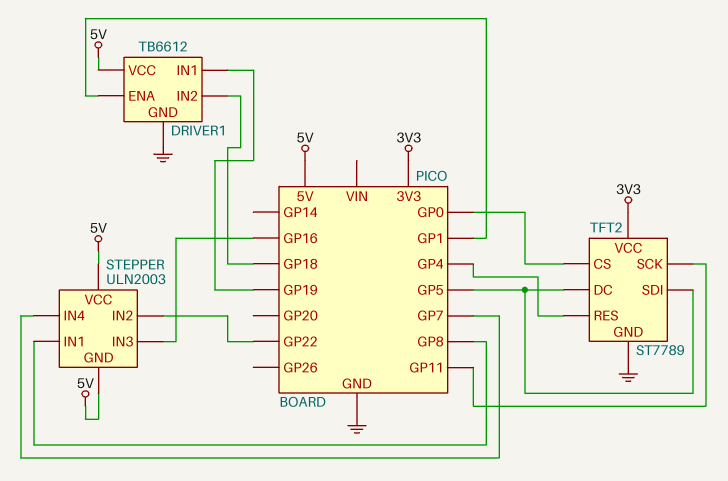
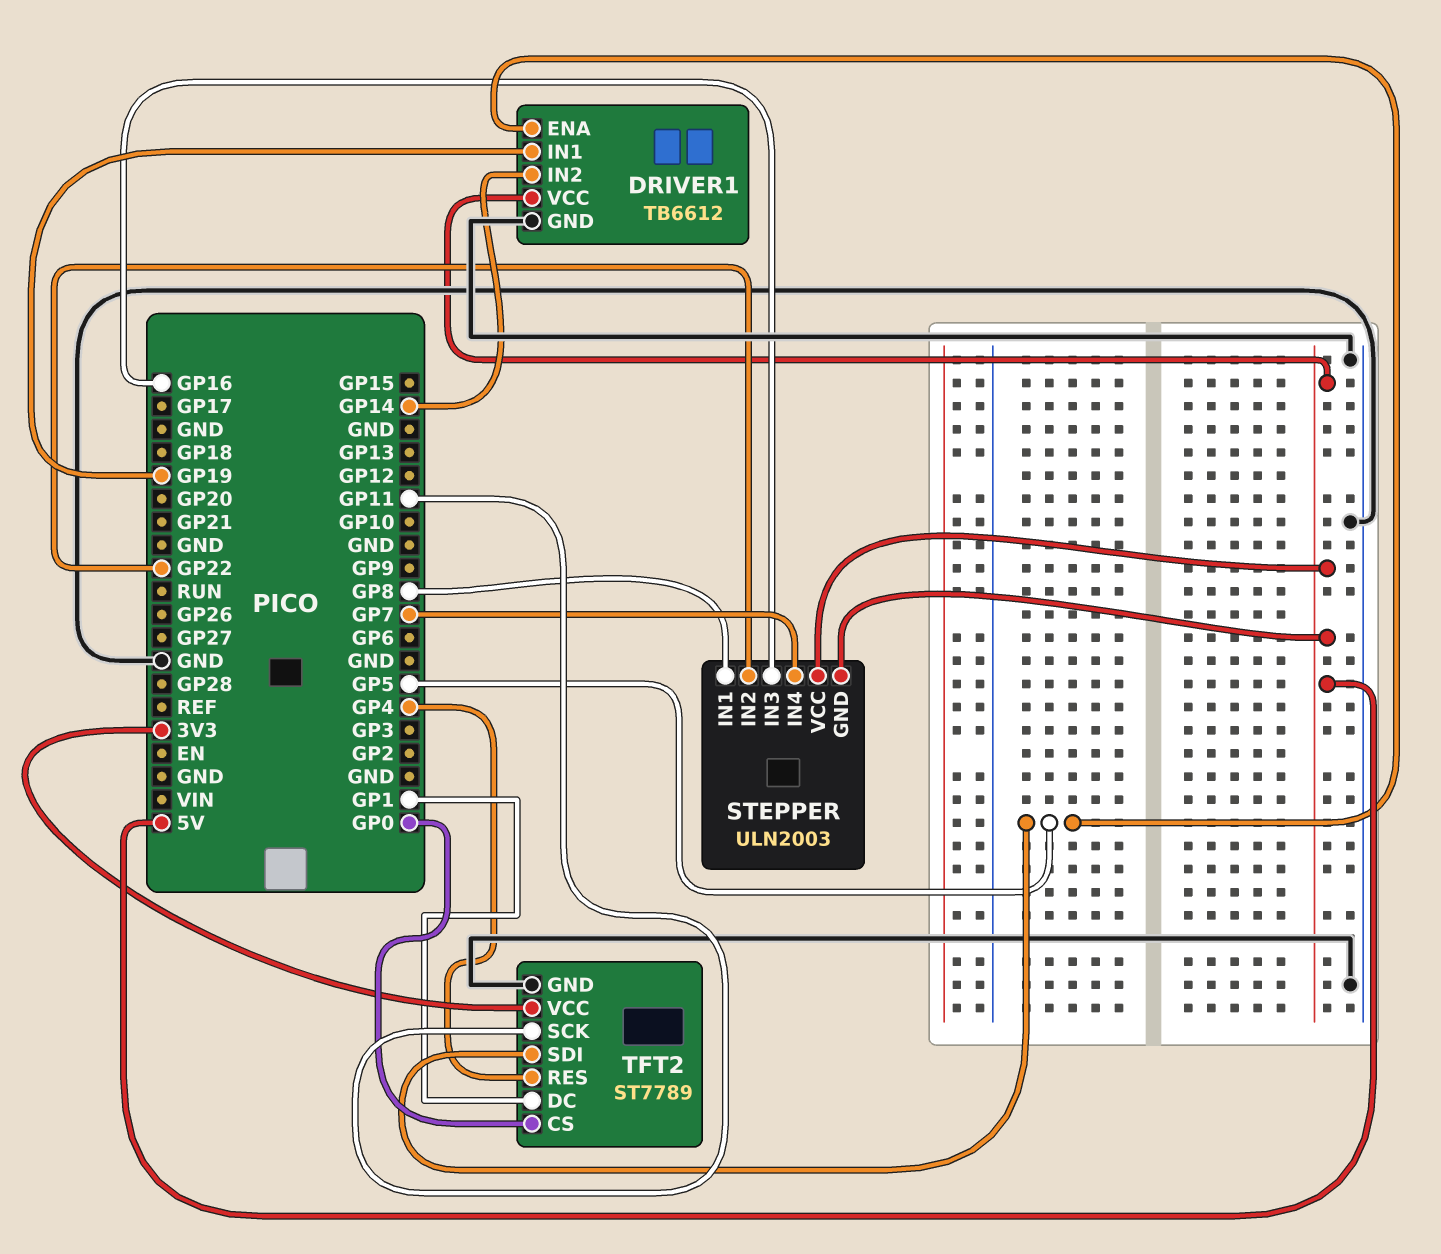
DRIVER1 pin ENA: GP1 -> GP5
DRIVER1 pin IN2: GP18 -> GP14
TFT2 pin DC: GP5 -> GP1

